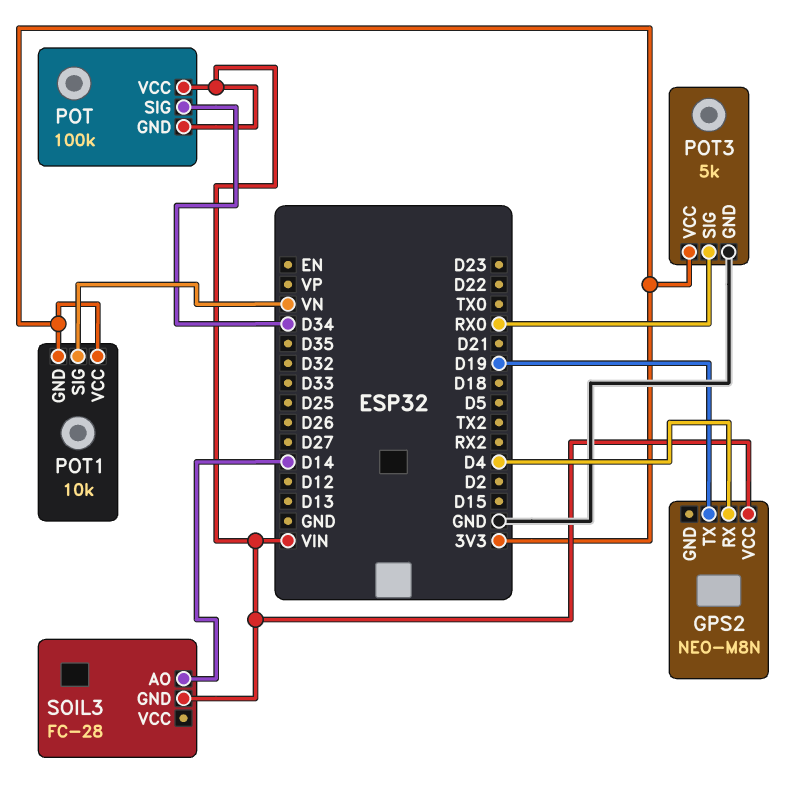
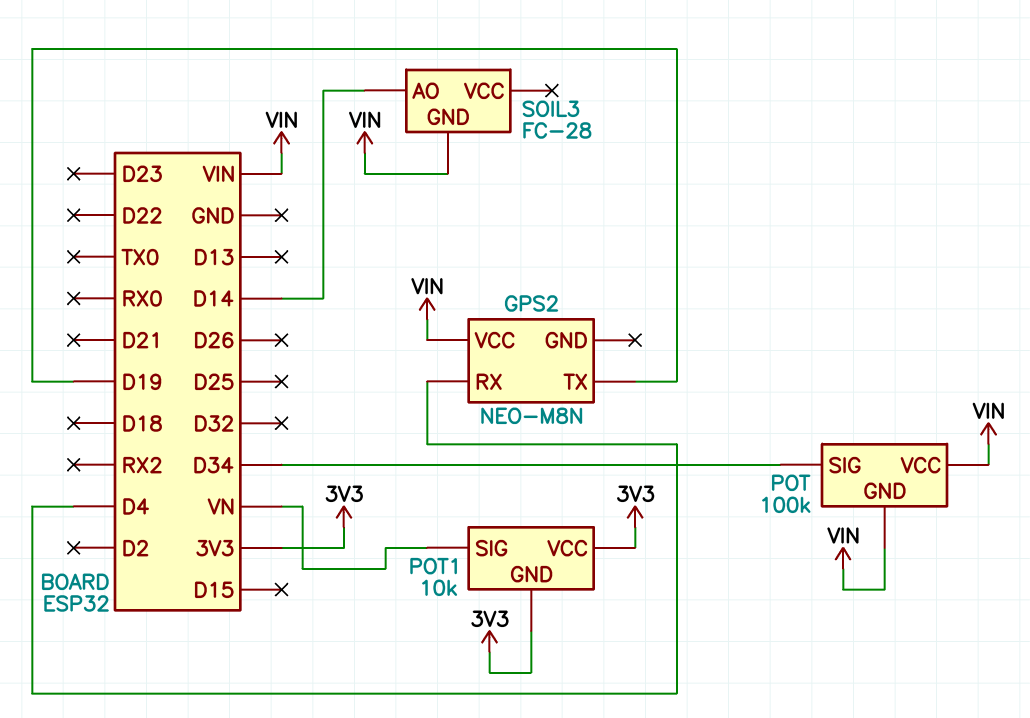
POT3: 5k -> none
POT3 pin GND: GND -> none
POT3 pin SIG: RX0 -> none
POT3 pin VCC: 3V3 -> none

